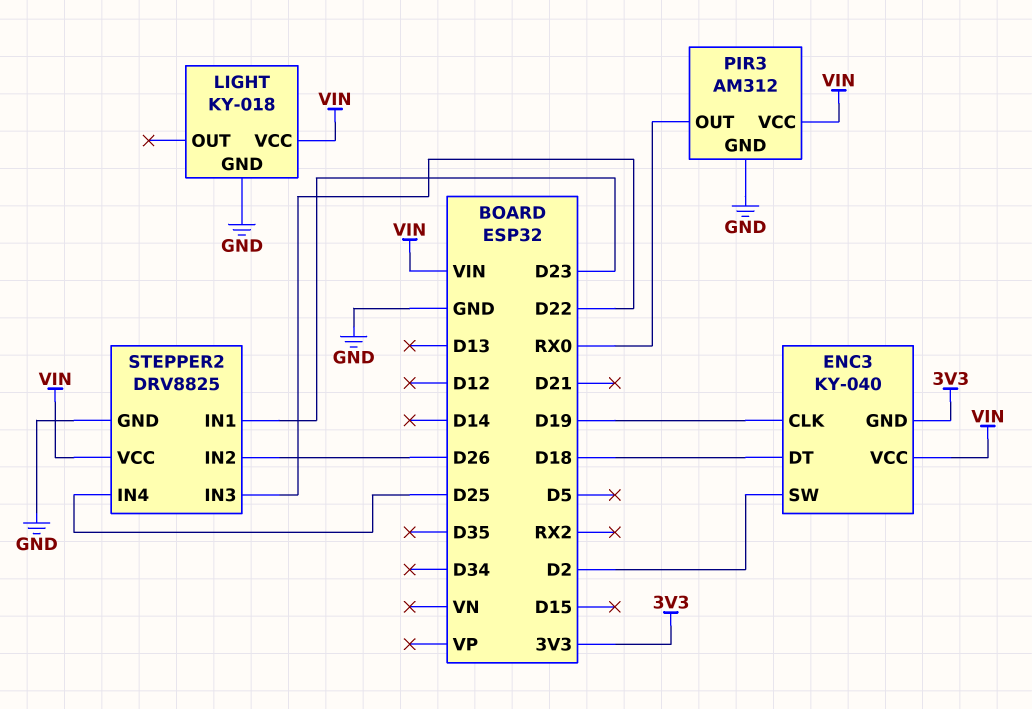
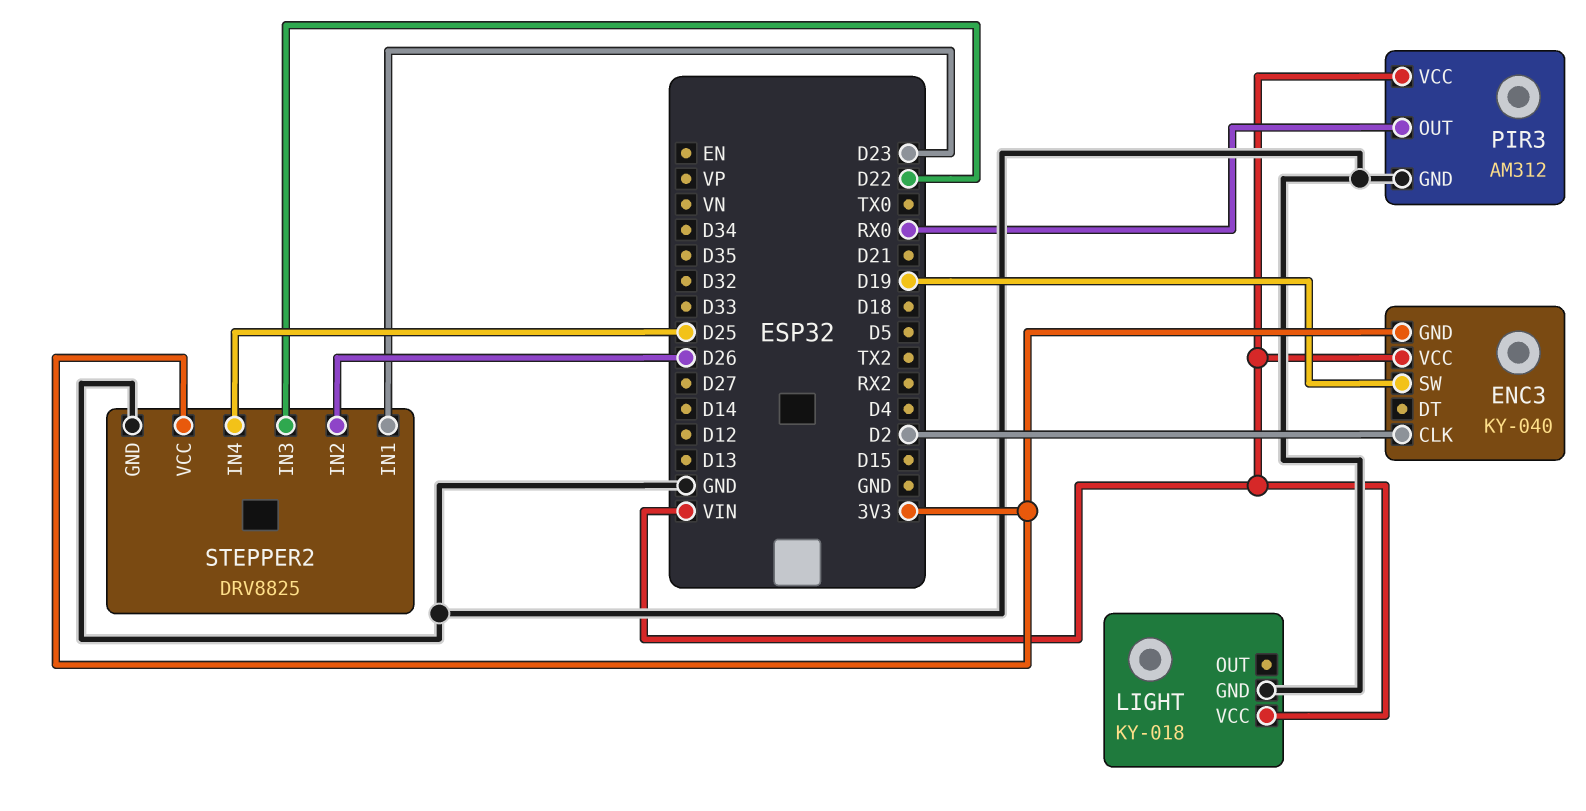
ENC3 pin CLK: D19 -> D2
ENC3 pin DT: D18 -> none
ENC3 pin SW: D2 -> D19
STEPPER2 pin VCC: VIN -> 3V3

